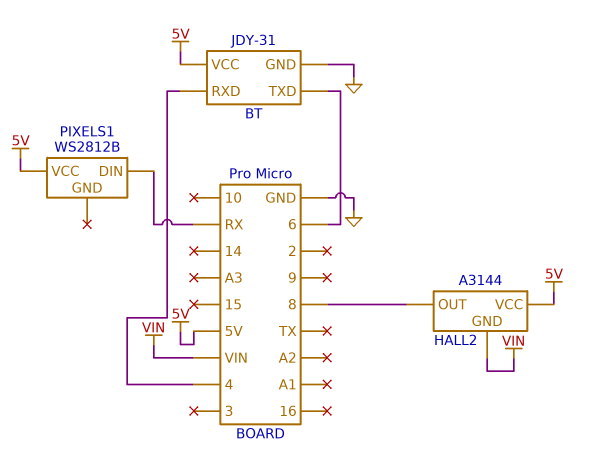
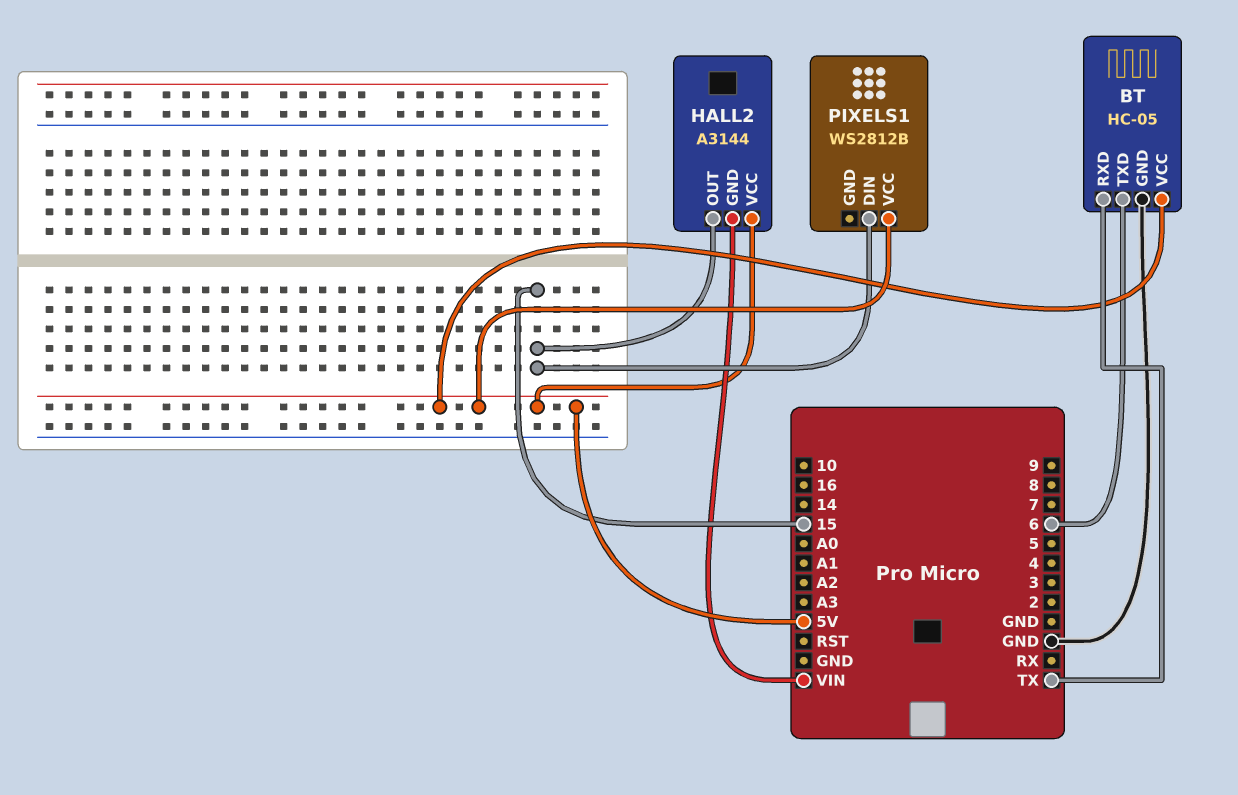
BT: JDY-31 -> HC-05
BT pin RXD: 4 -> TX
HALL2 pin OUT: 8 -> 15
PIXELS1 pin DIN: RX -> 15

